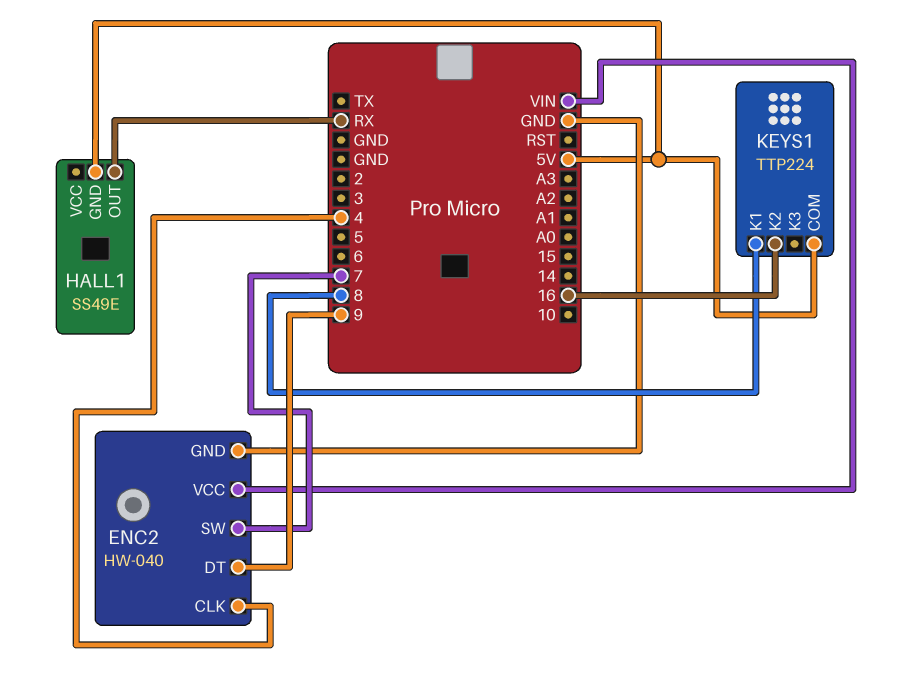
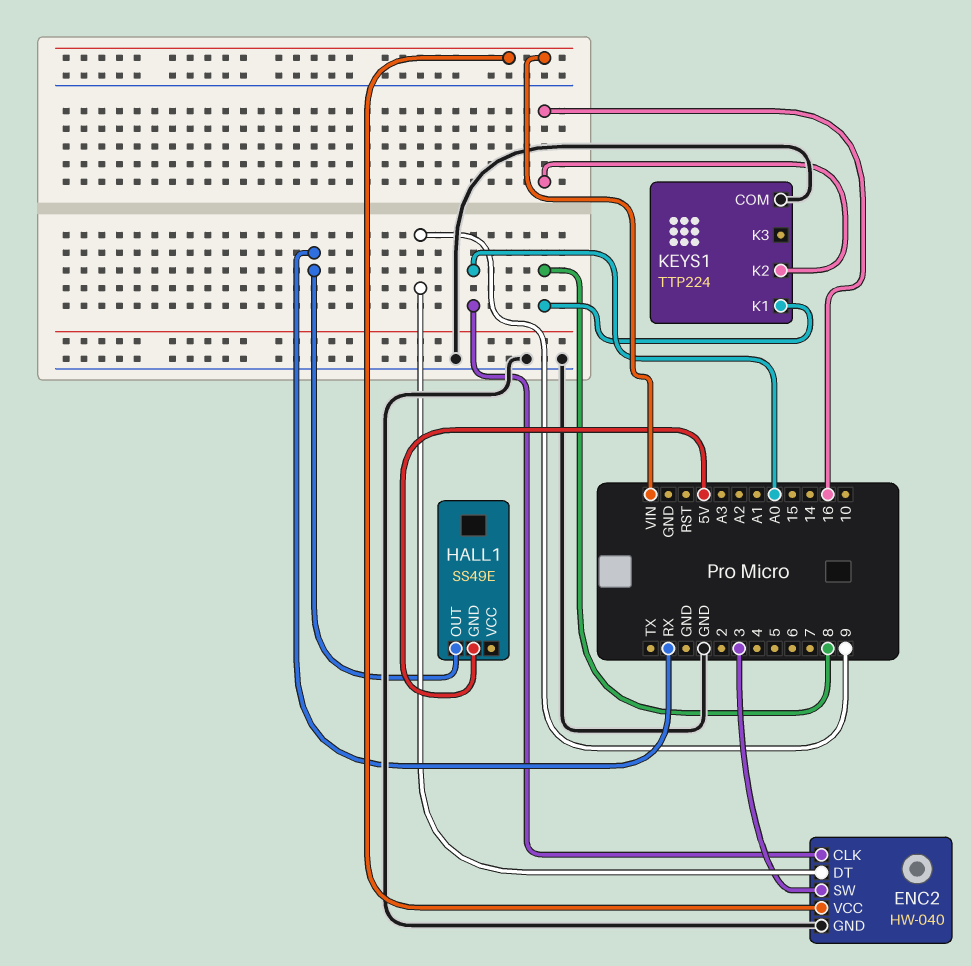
ENC2 pin CLK: 4 -> A0
ENC2 pin SW: 7 -> 3
KEYS1 pin COM: 5V -> GND

